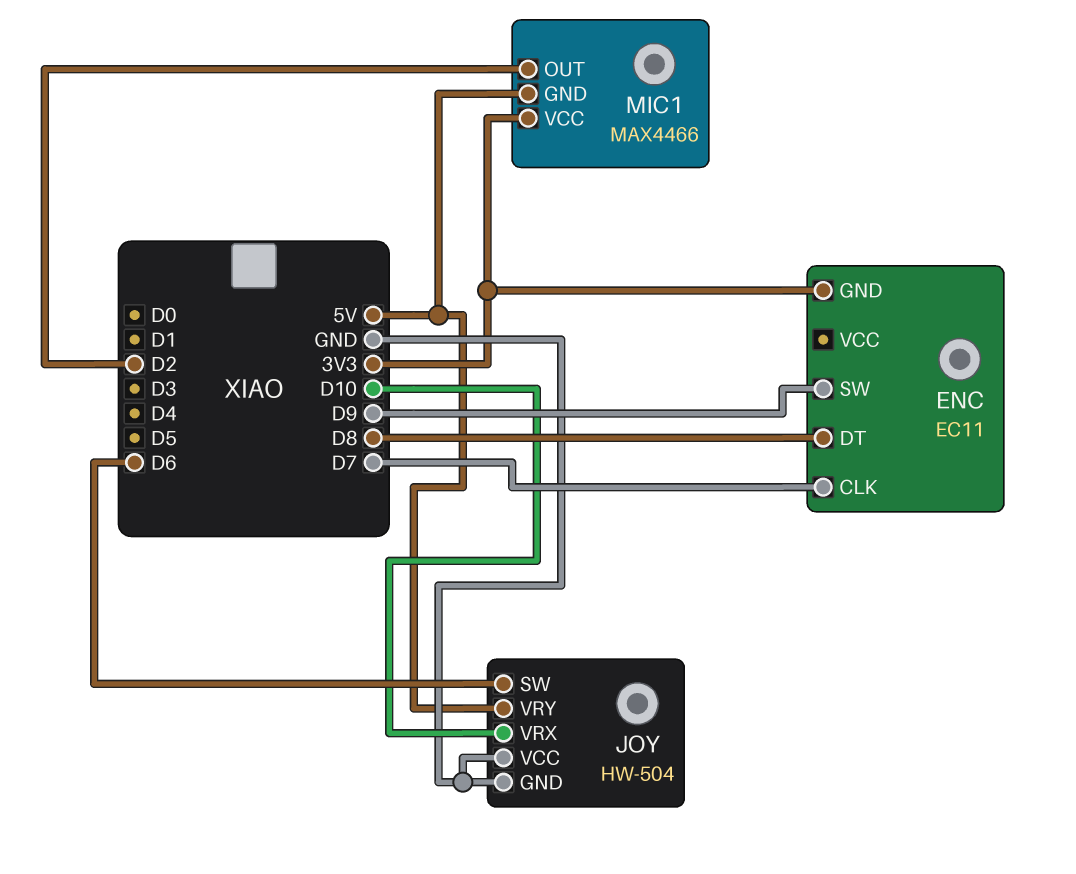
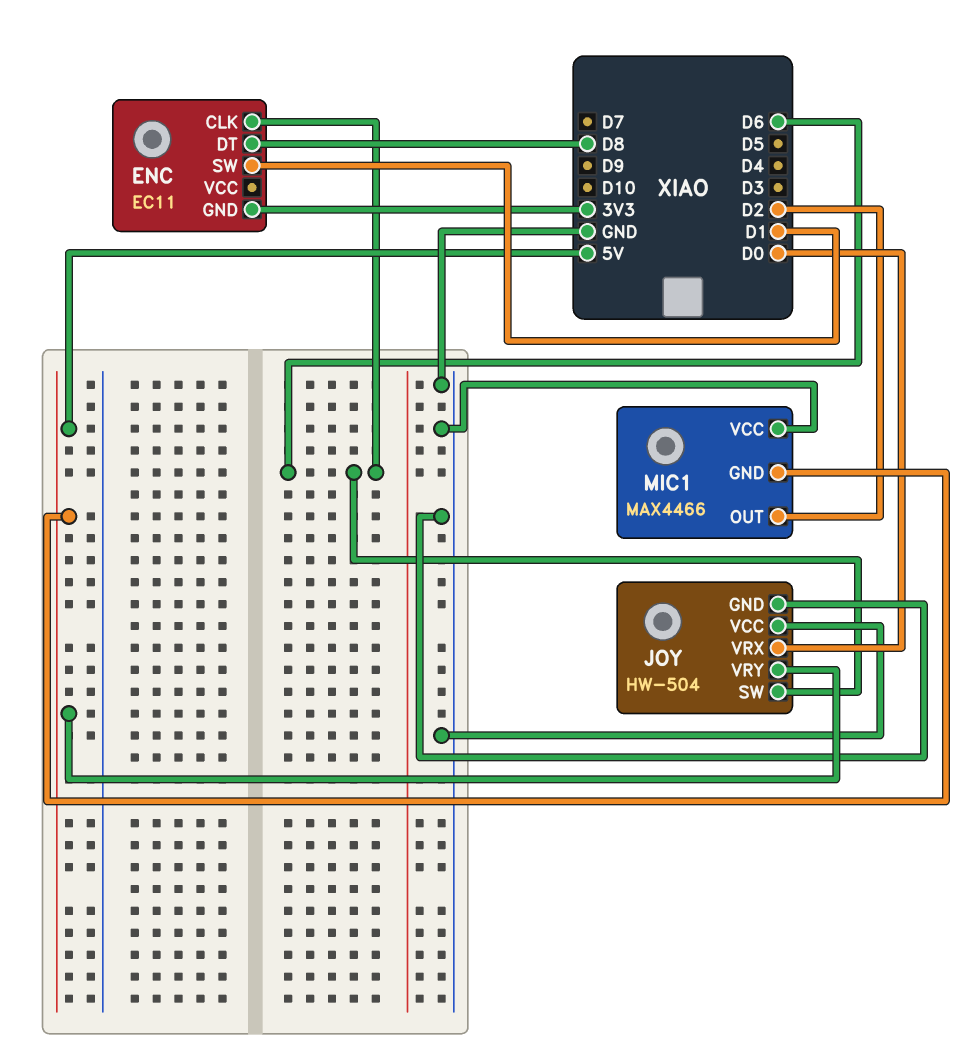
ENC pin CLK: D7 -> D6
ENC pin SW: D9 -> D1
JOY pin VRX: D10 -> D0
MIC1 pin VCC: 3V3 -> GND

